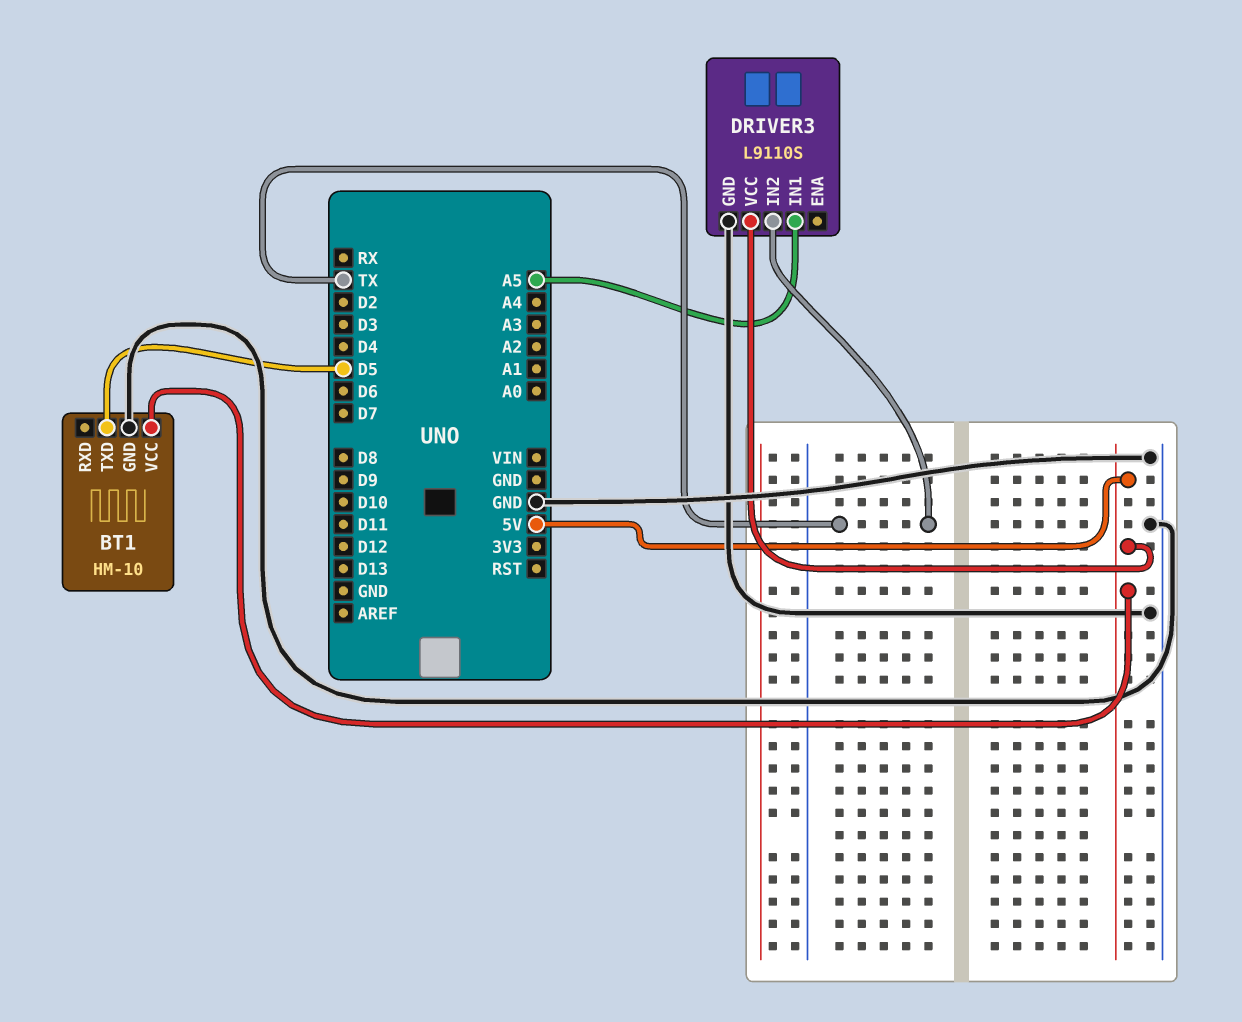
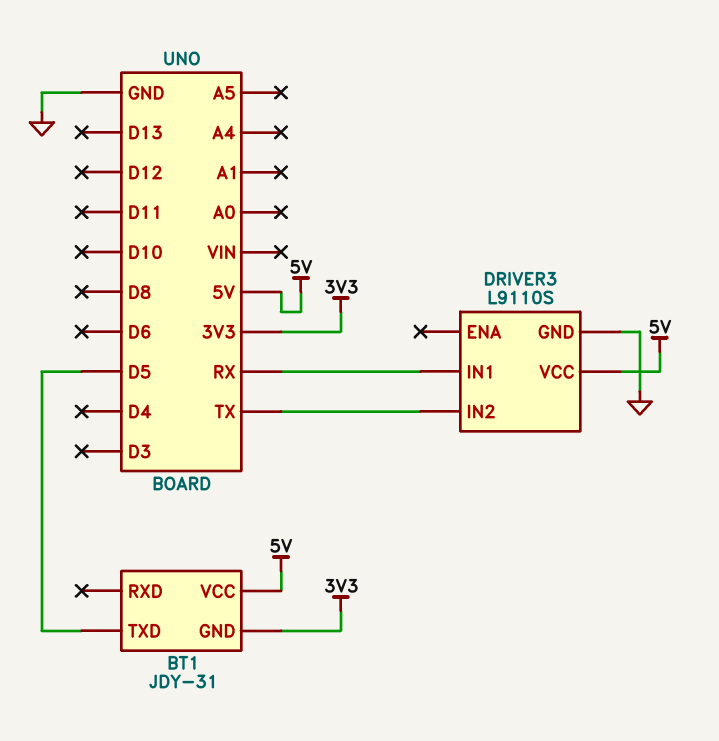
BT1: HM-10 -> JDY-31
BT1 pin GND: GND -> 3V3
DRIVER3 pin IN1: A5 -> RX

